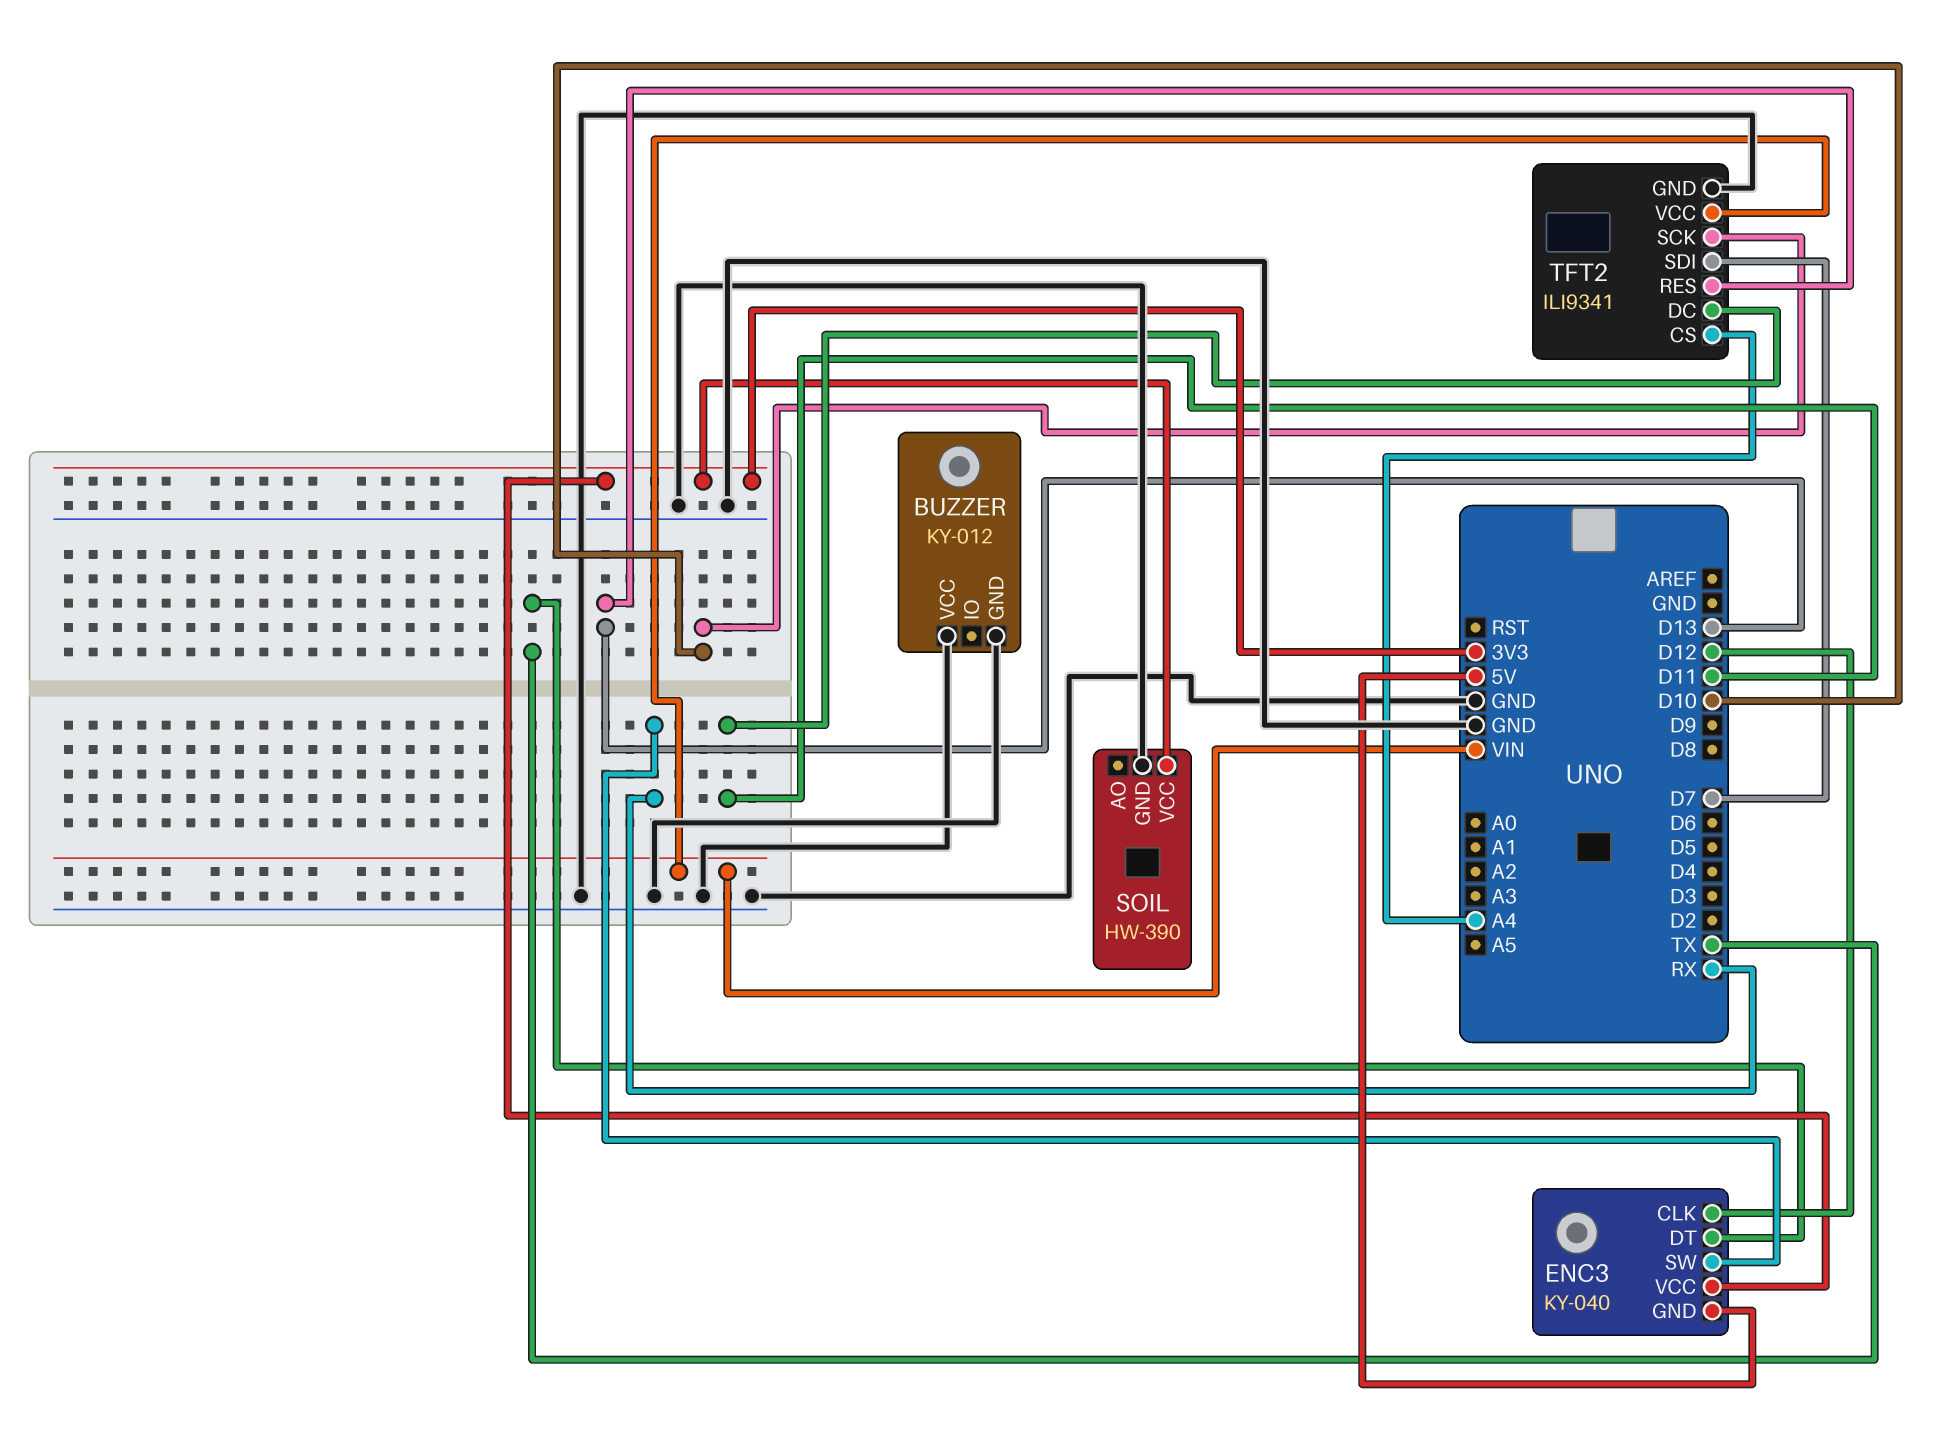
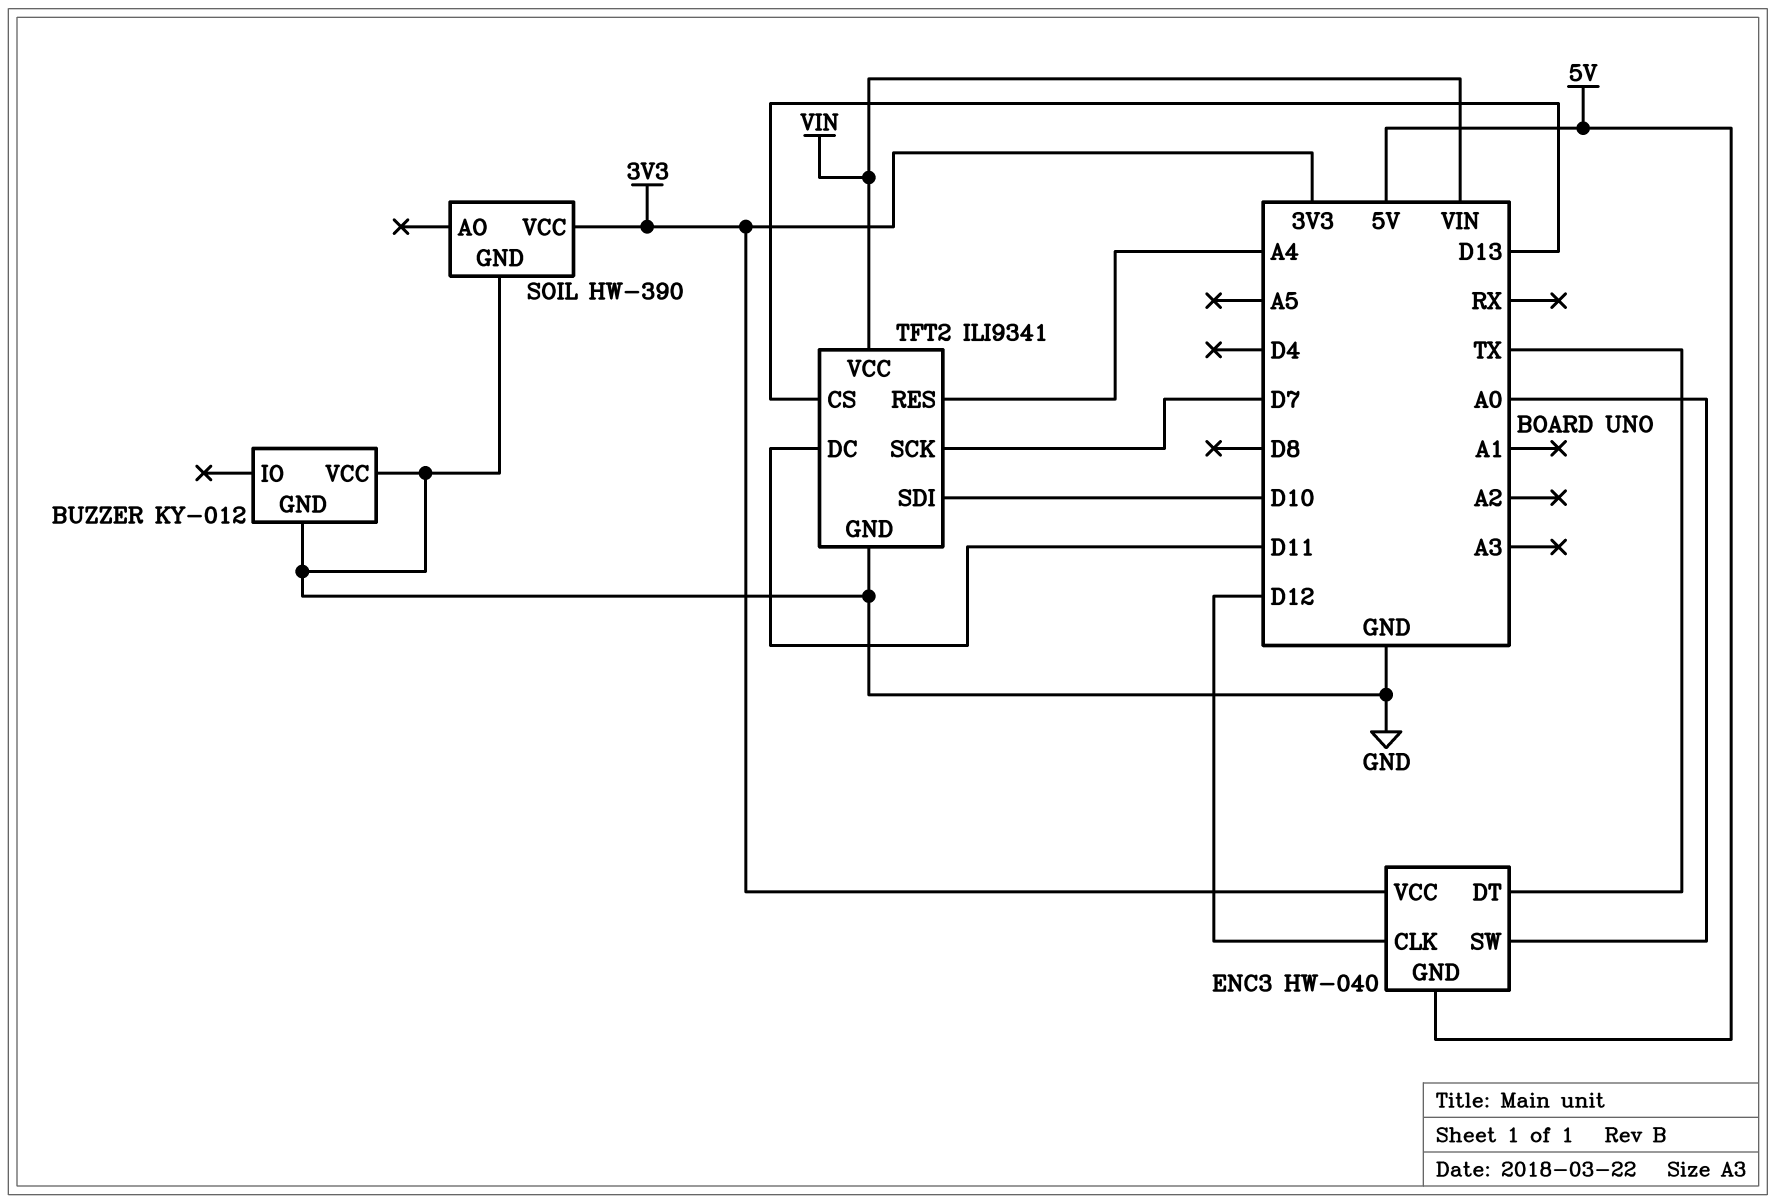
ENC3: KY-040 -> HW-040
ENC3 pin SW: RX -> A0
TFT2 pin CS: A4 -> D13
TFT2 pin RES: D13 -> A4
TFT2 pin SCK: D10 -> D7
TFT2 pin SDI: D7 -> D10

